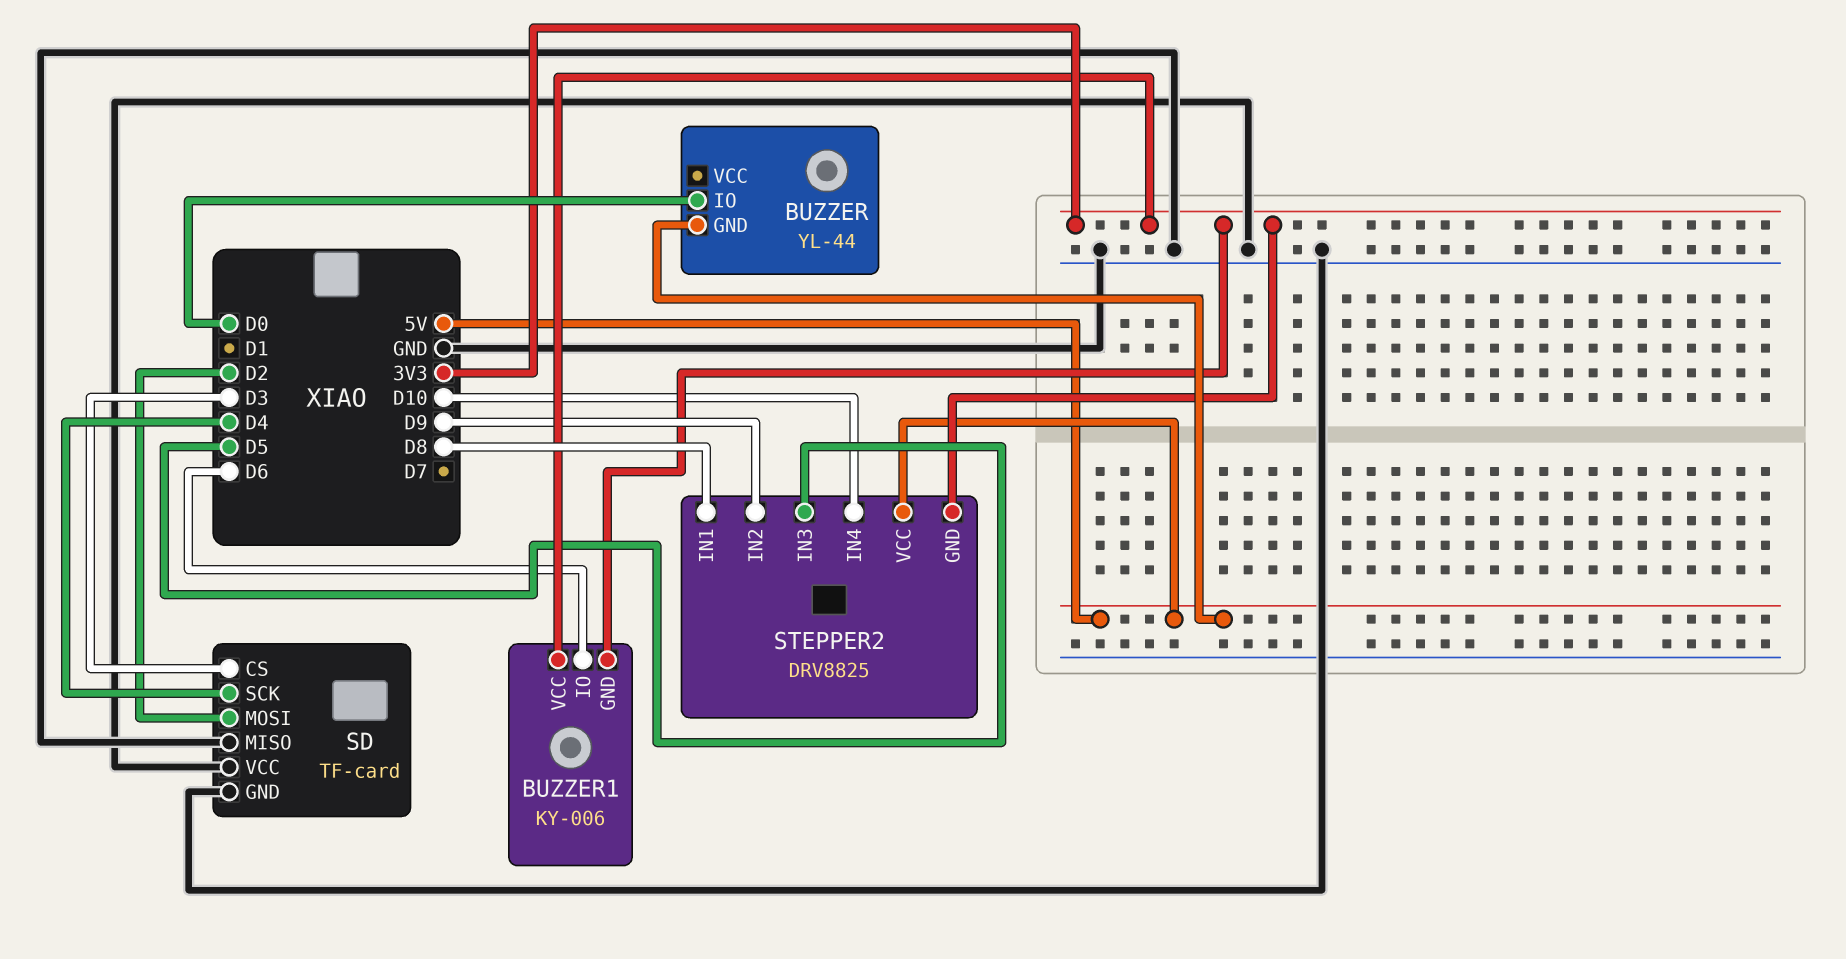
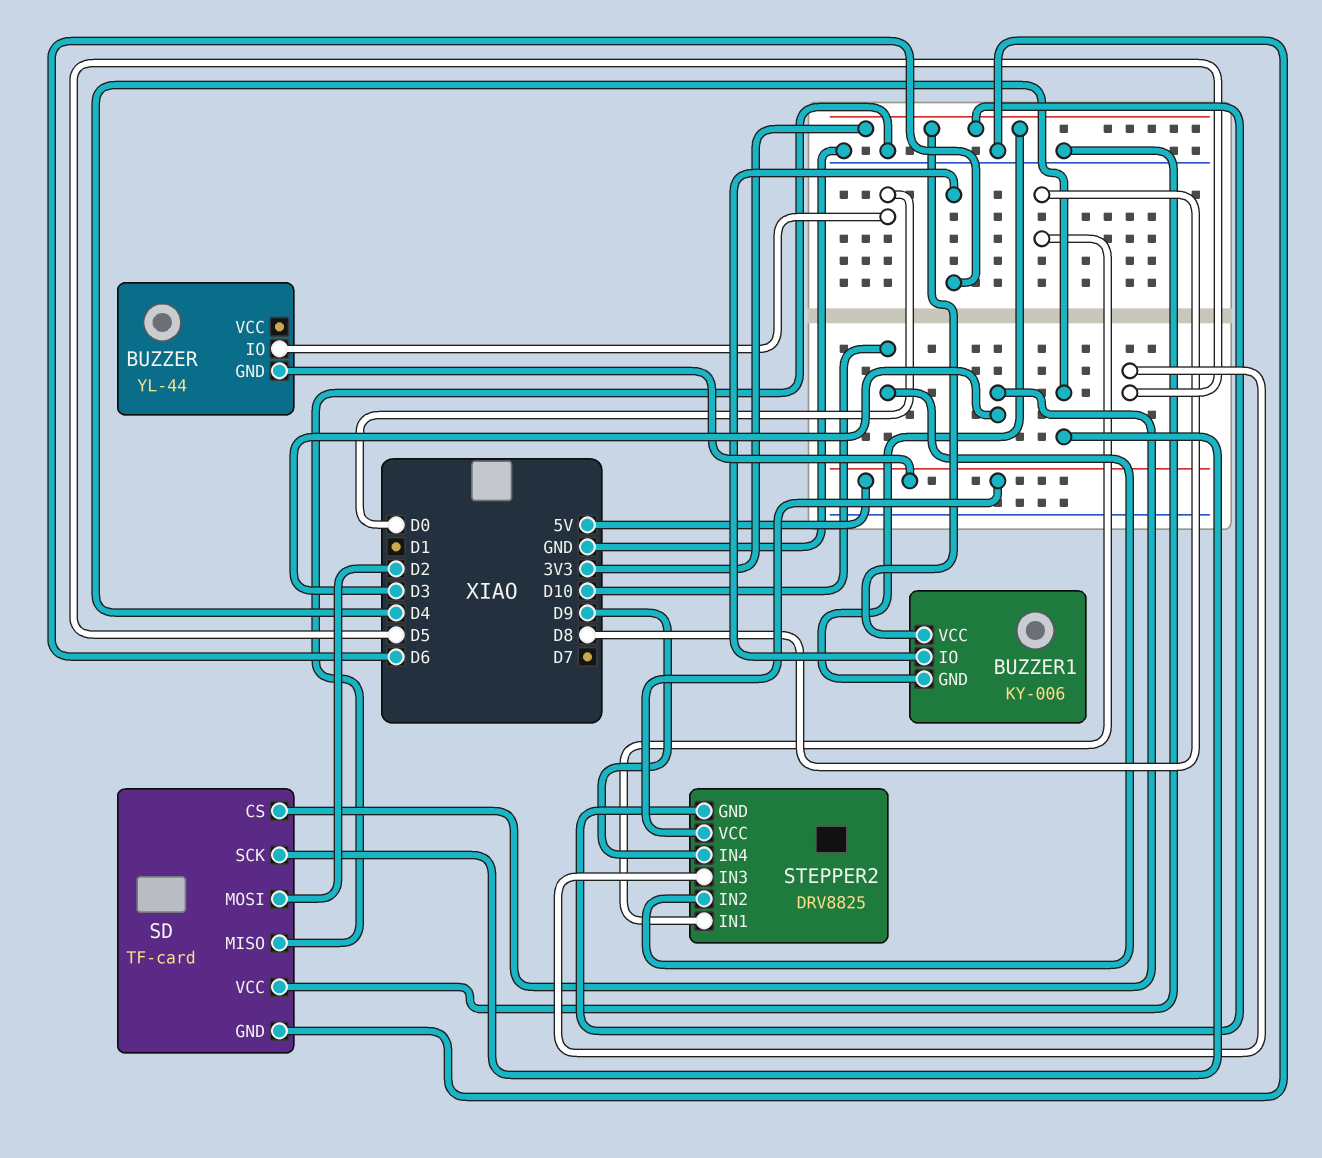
STEPPER2 pin IN2: D9 -> D10
STEPPER2 pin IN4: D10 -> D9

